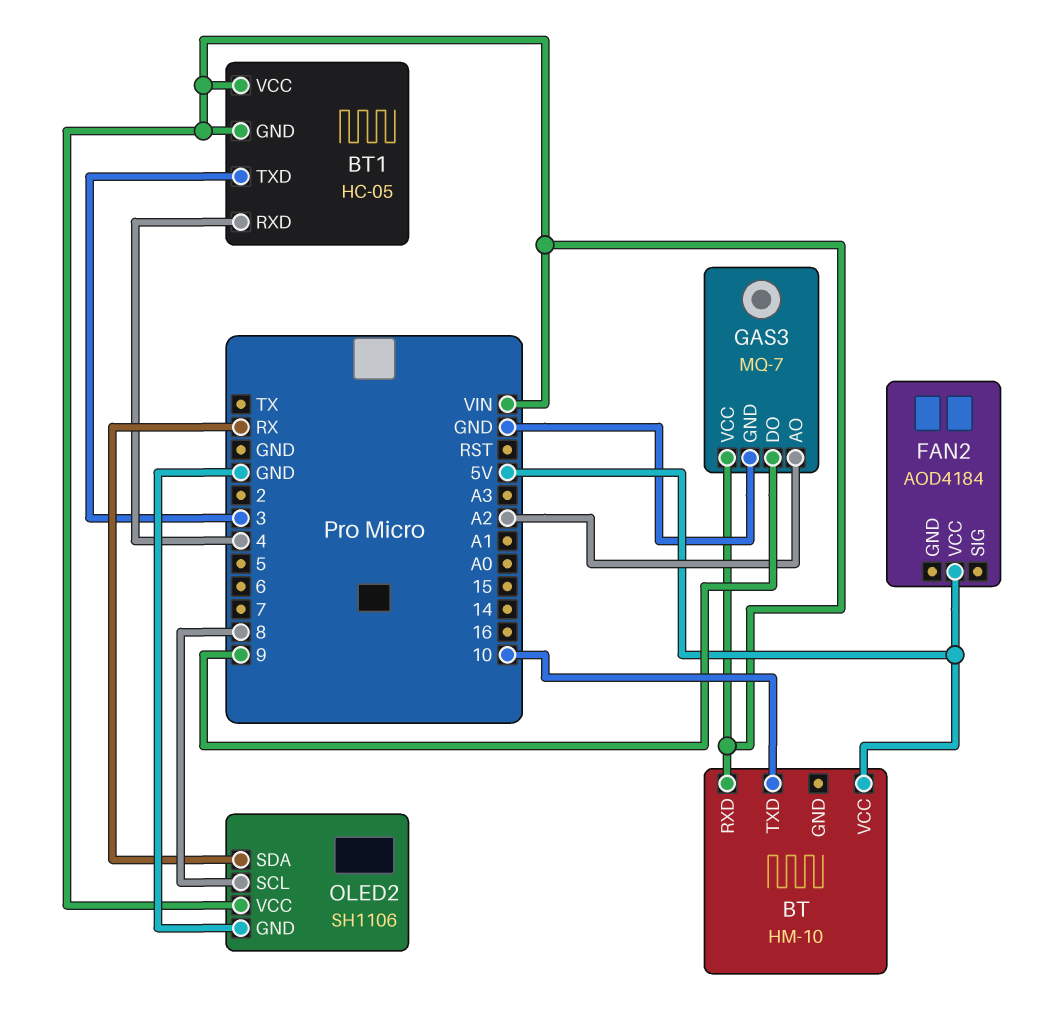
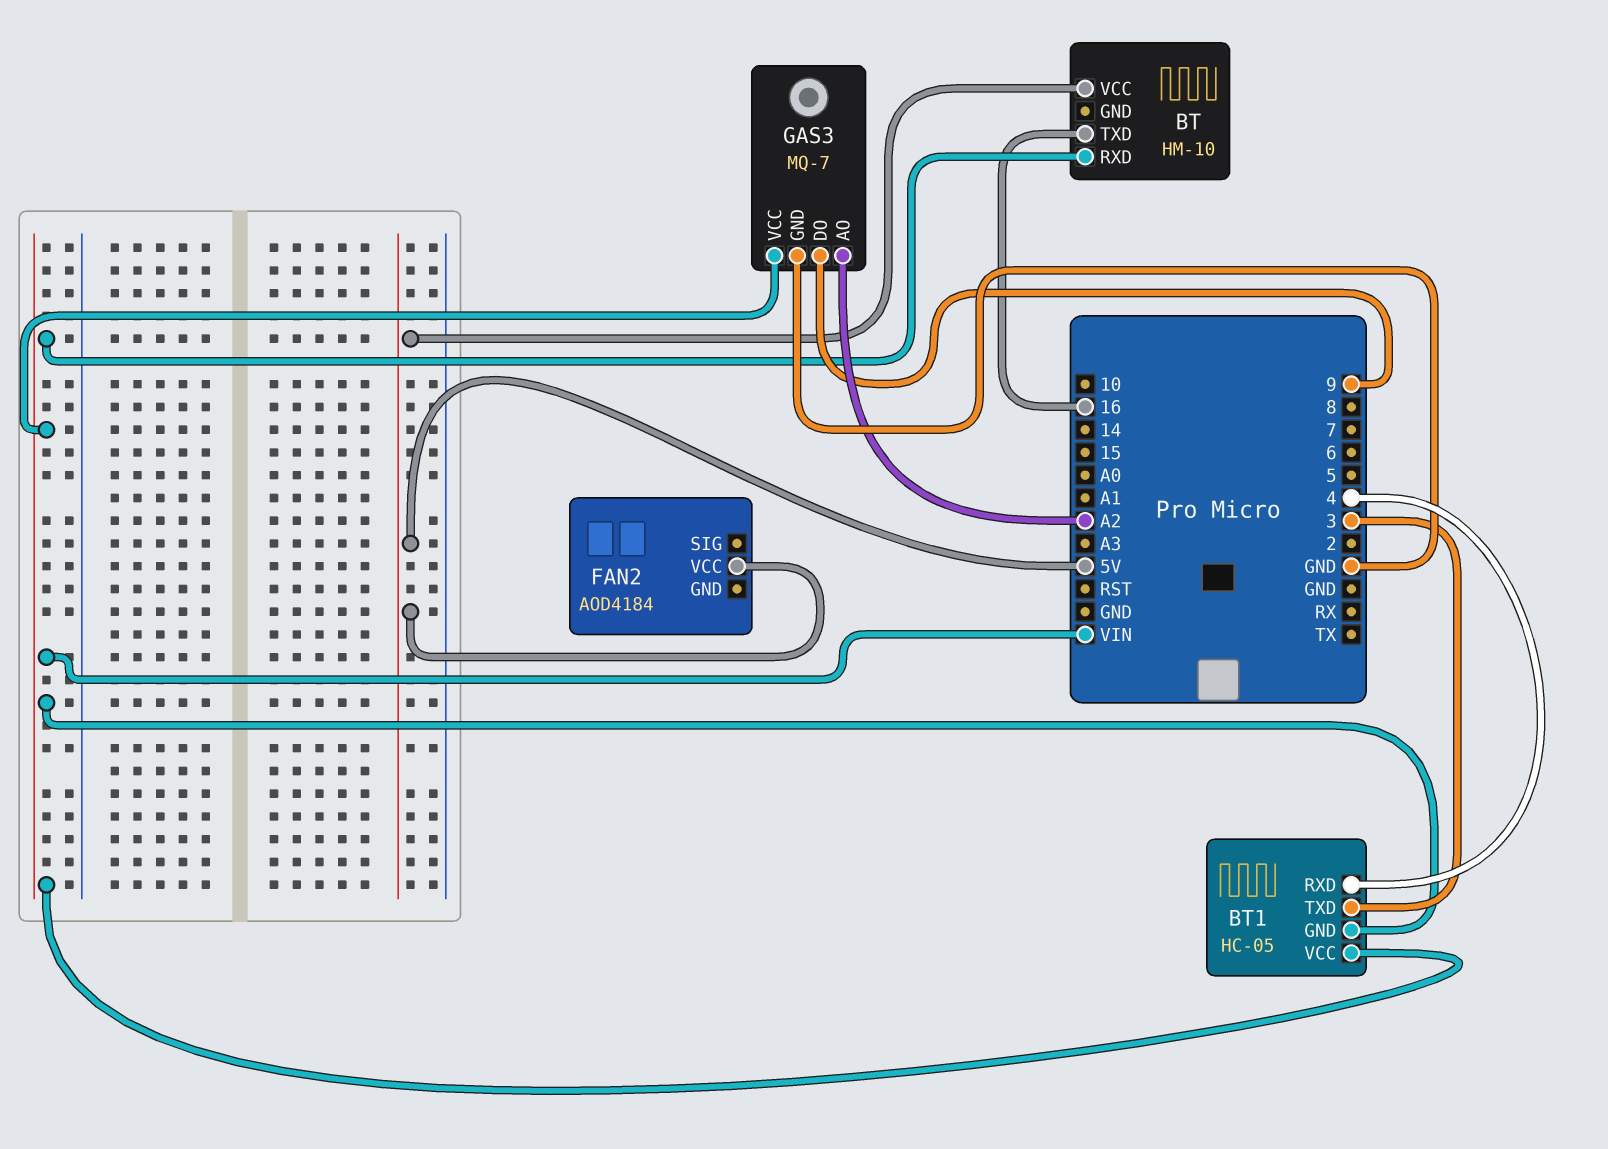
BT pin TXD: 10 -> 16
OLED2: SH1106 -> none
OLED2 pin GND: GND -> none
OLED2 pin SCL: 8 -> none
OLED2 pin SDA: RX -> none
OLED2 pin VCC: VIN -> none

